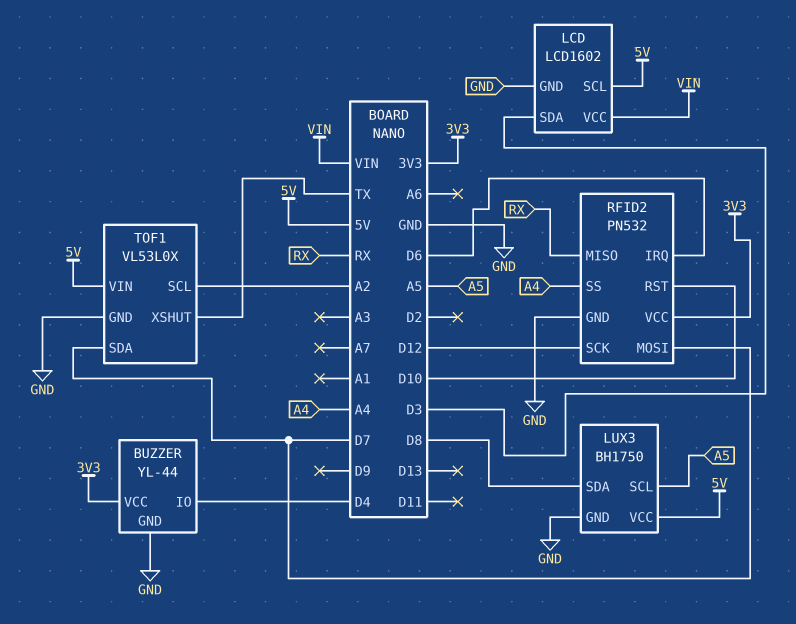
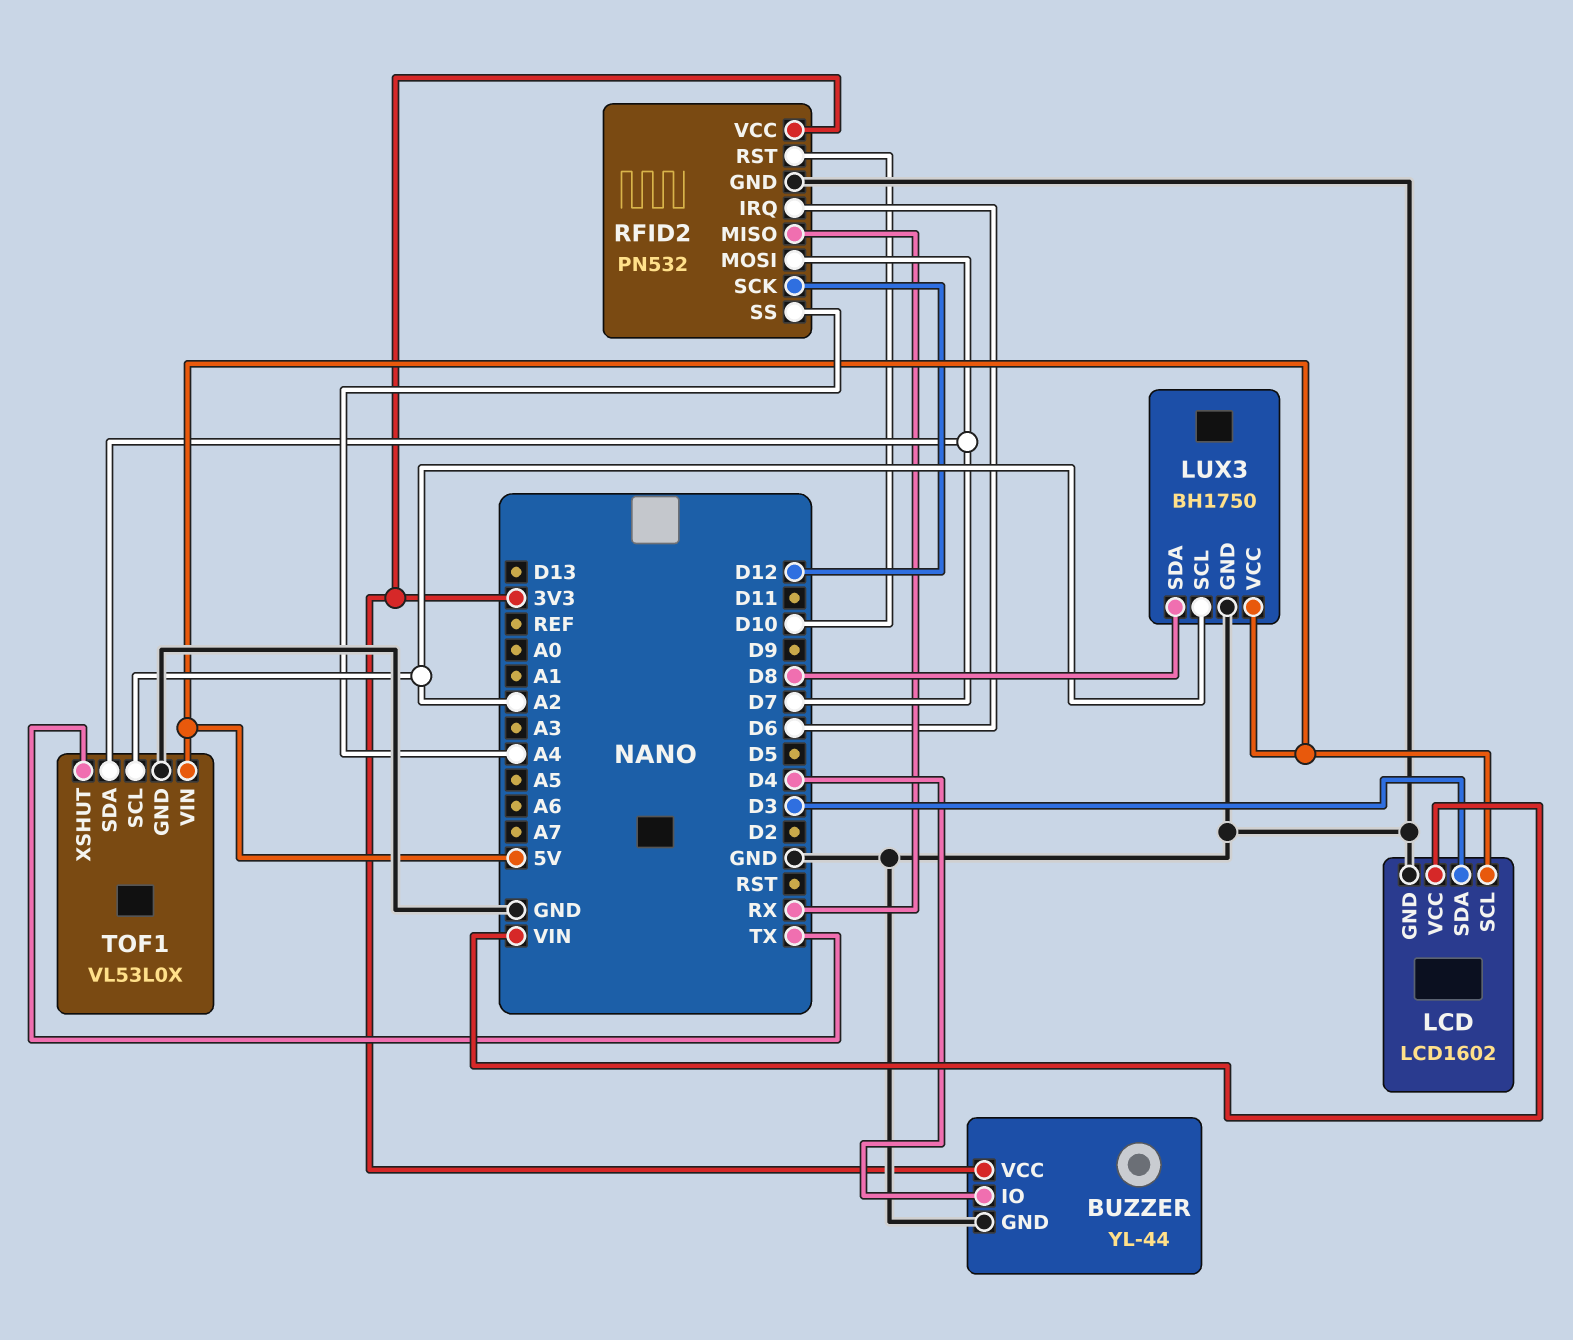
LUX3 pin SCL: A5 -> A2

